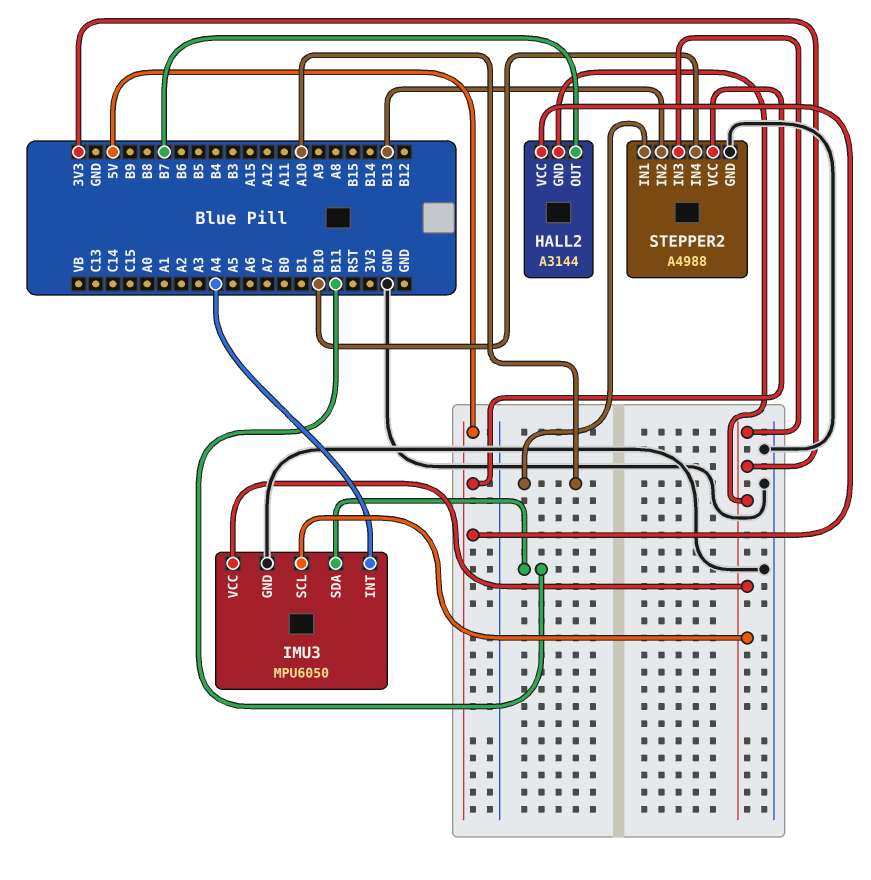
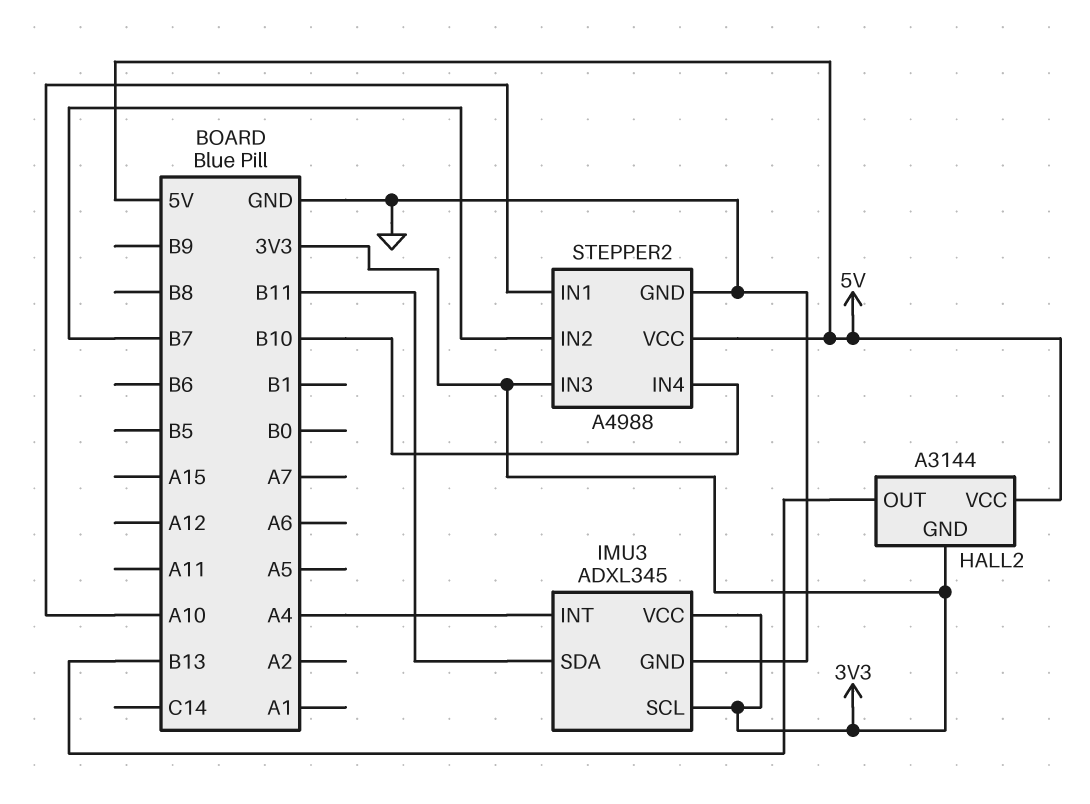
HALL2 pin OUT: B7 -> B13
IMU3: MPU6050 -> ADXL345
STEPPER2 pin IN2: B13 -> B7

